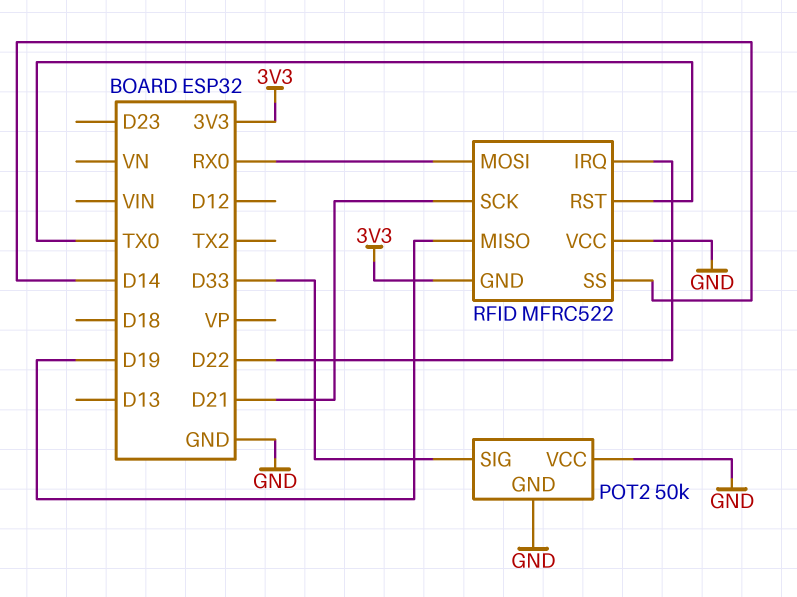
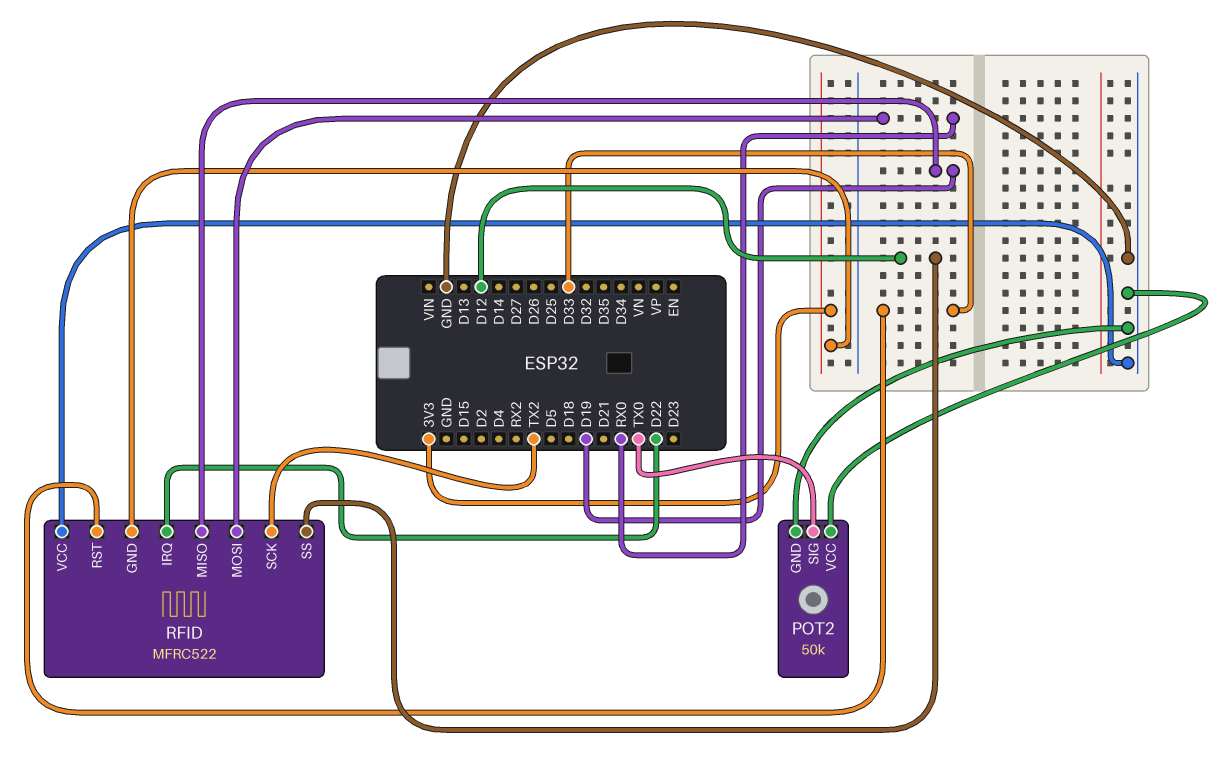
POT2 pin SIG: D33 -> TX0
RFID pin RST: TX0 -> D33
RFID pin SCK: D21 -> TX2
RFID pin SS: D14 -> D12

